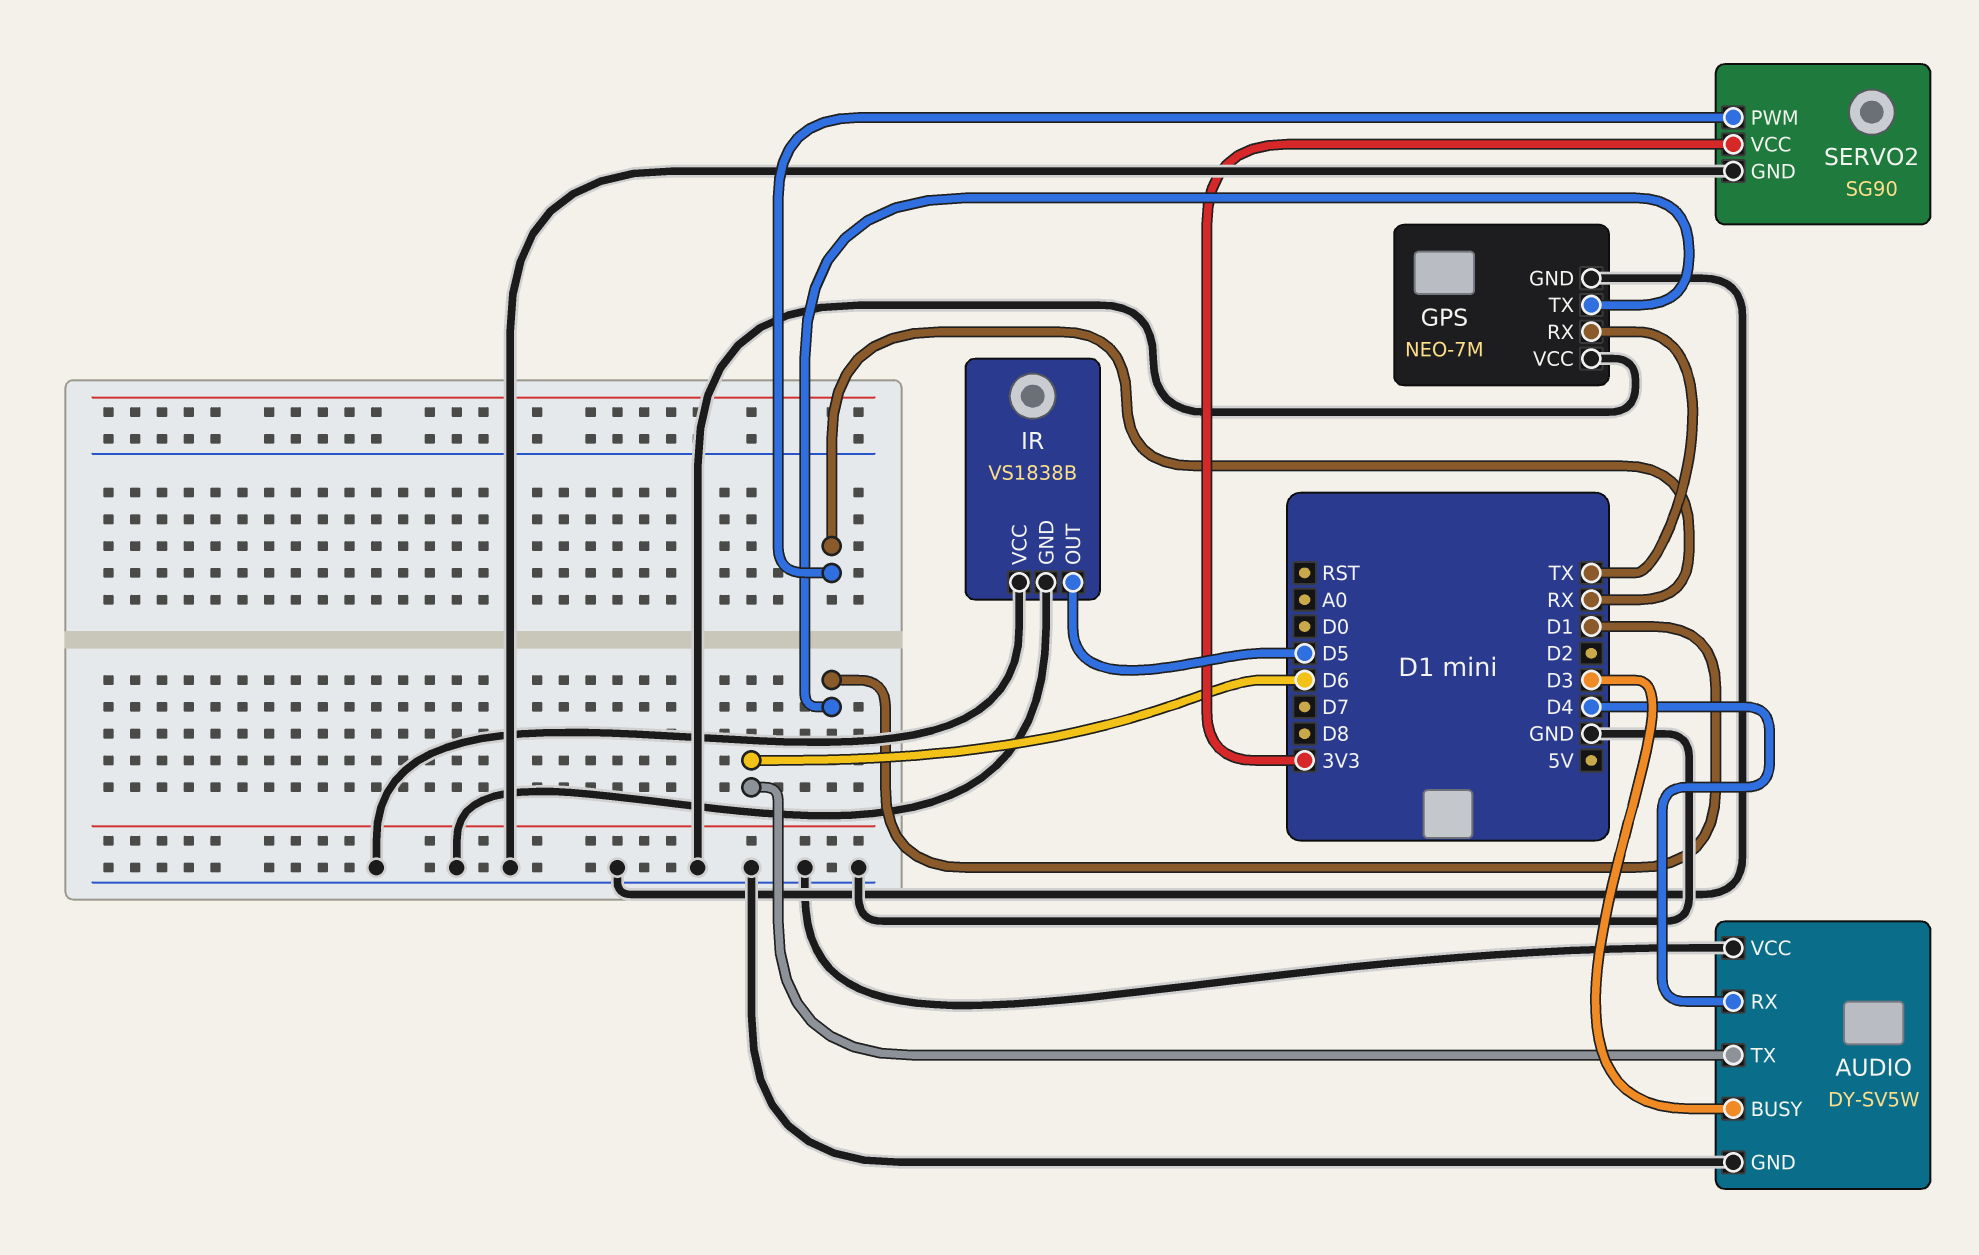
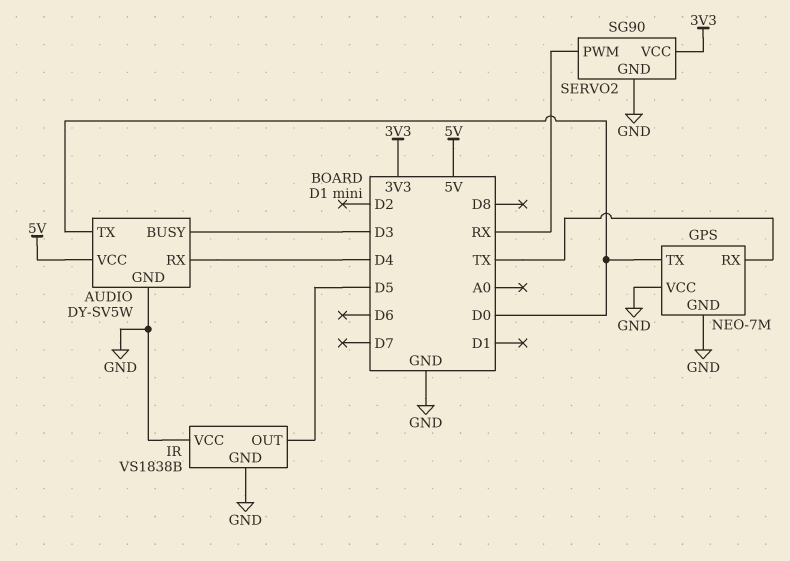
AUDIO pin TX: D6 -> D0
AUDIO pin VCC: GND -> 5V
GPS pin TX: D1 -> D0

